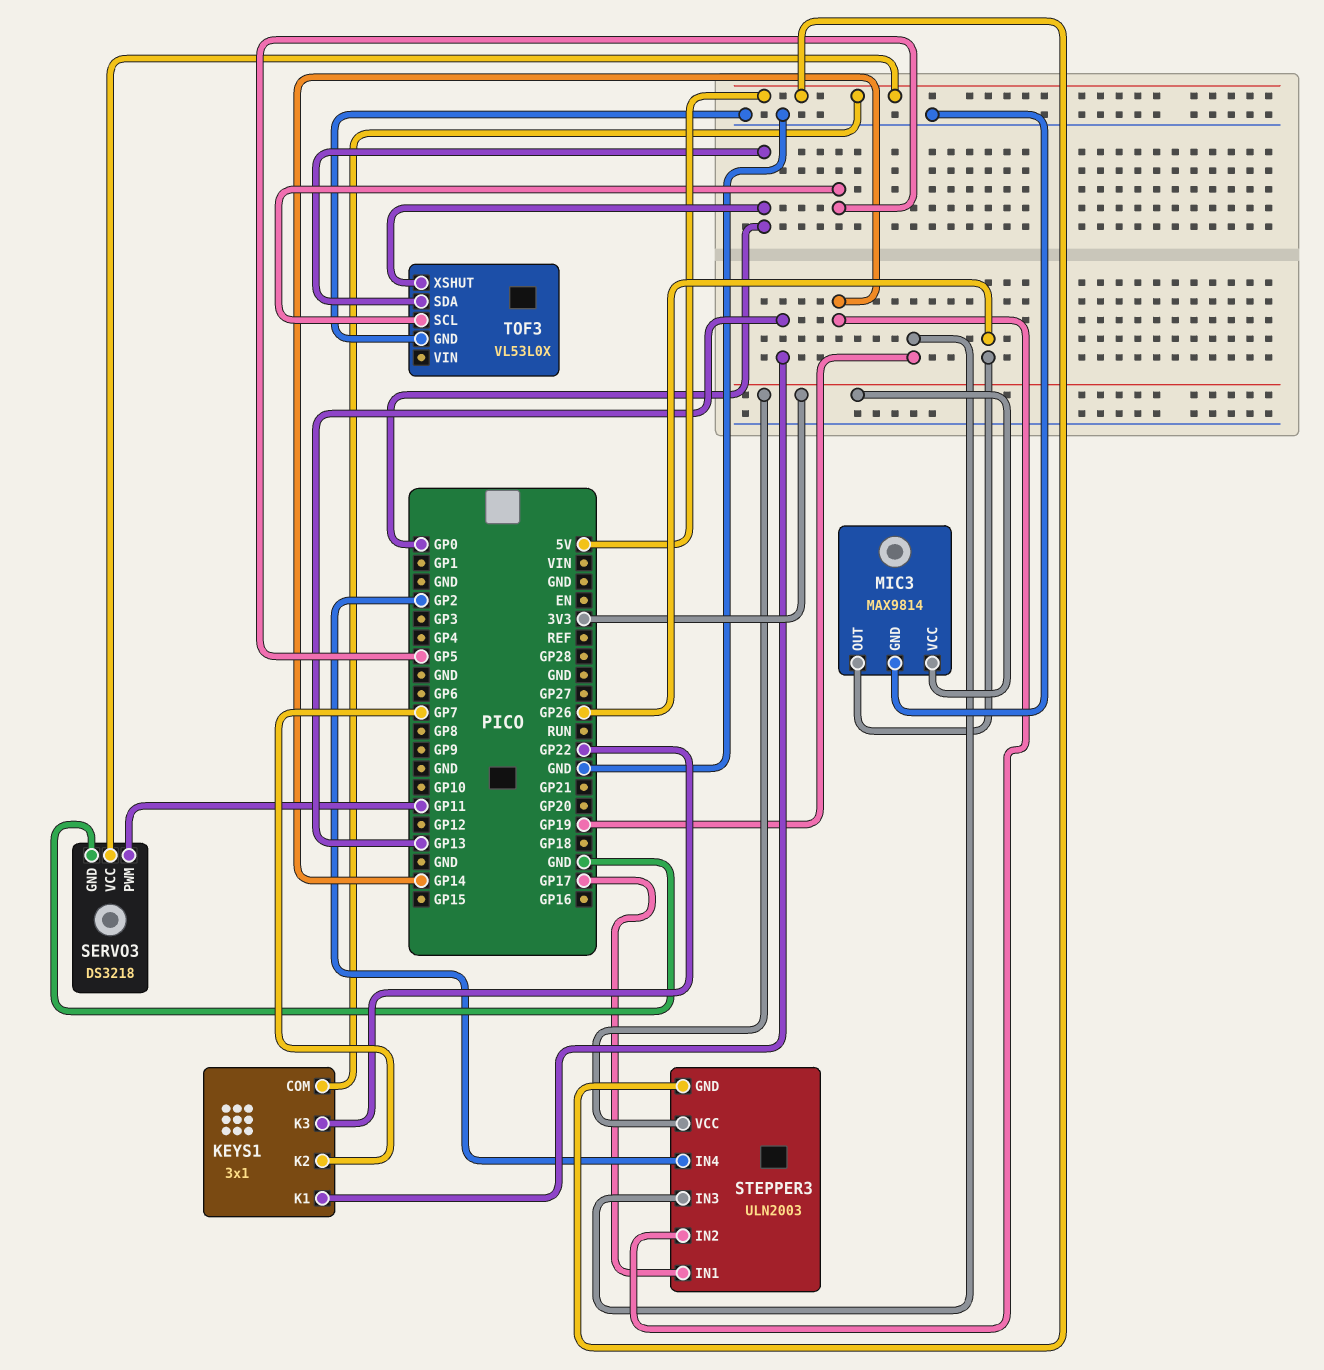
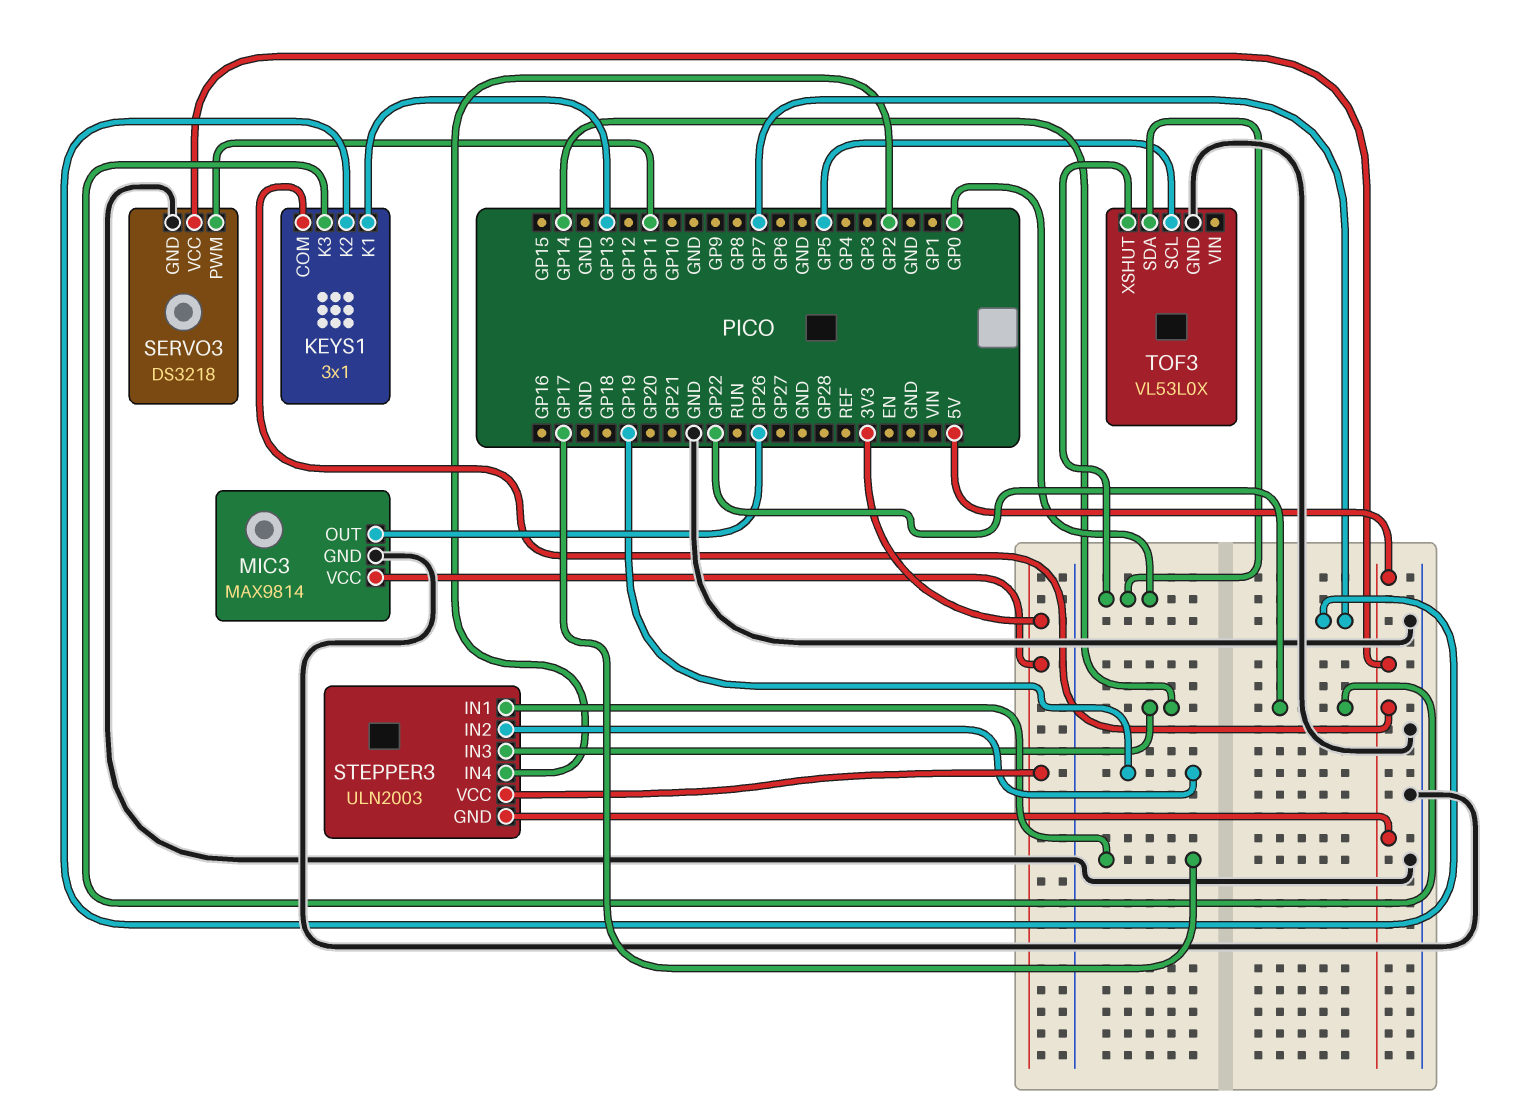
STEPPER3 pin IN2: GP14 -> GP19
STEPPER3 pin IN3: GP19 -> GP14

